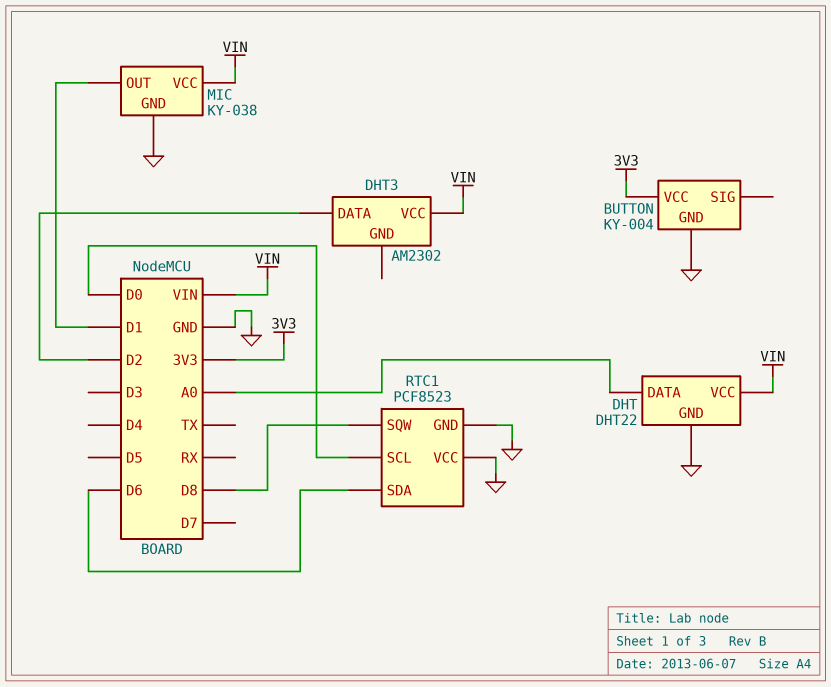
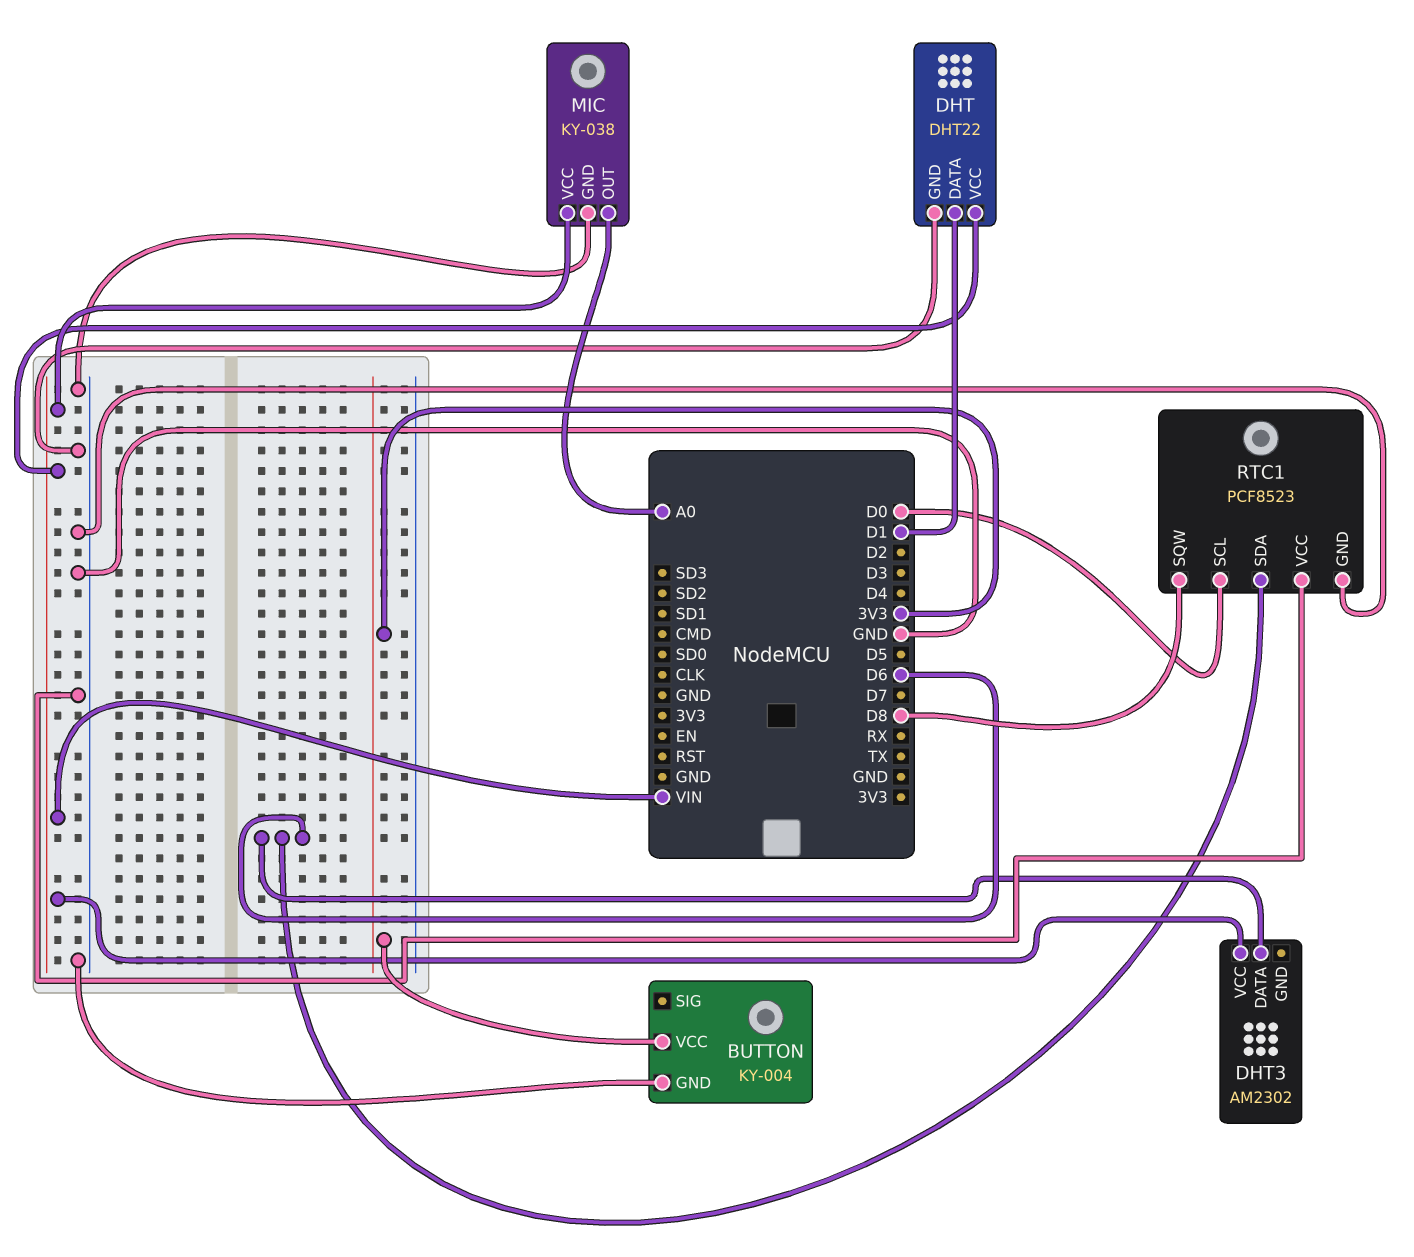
DHT pin DATA: A0 -> D1
DHT3 pin DATA: D2 -> D6
MIC pin OUT: D1 -> A0

